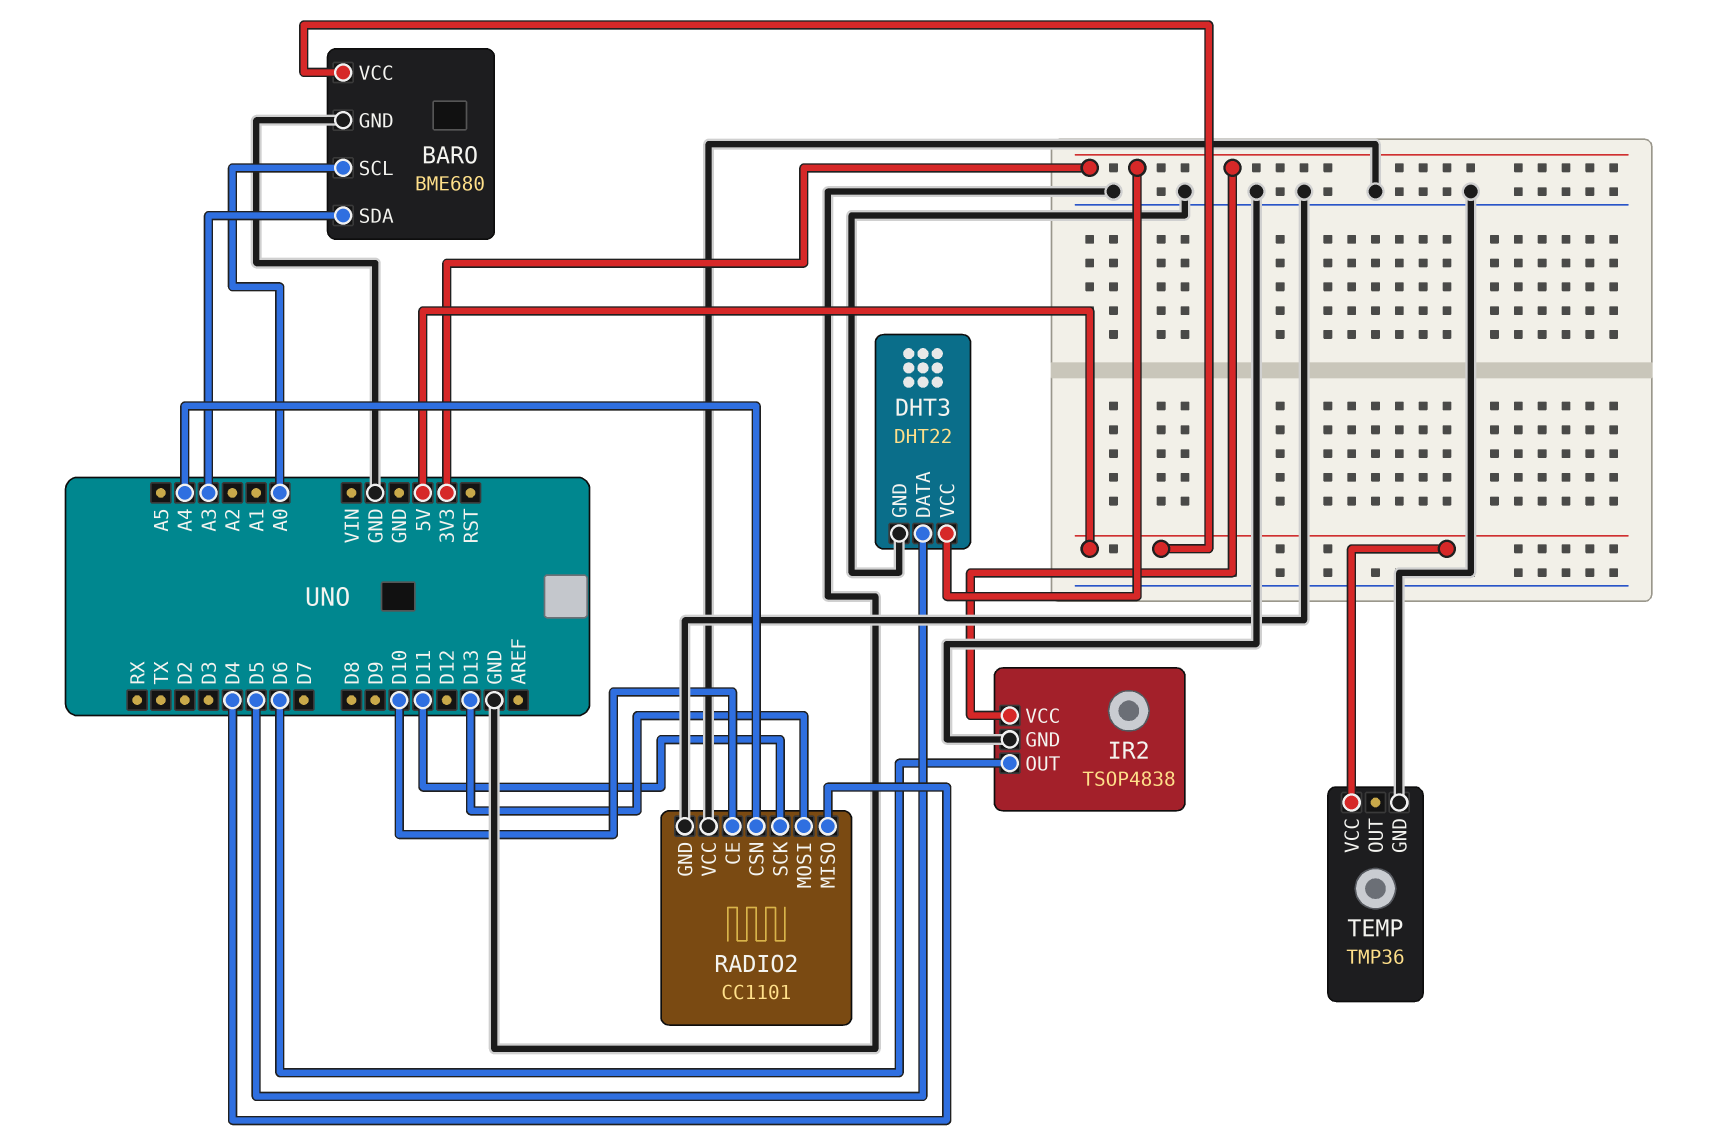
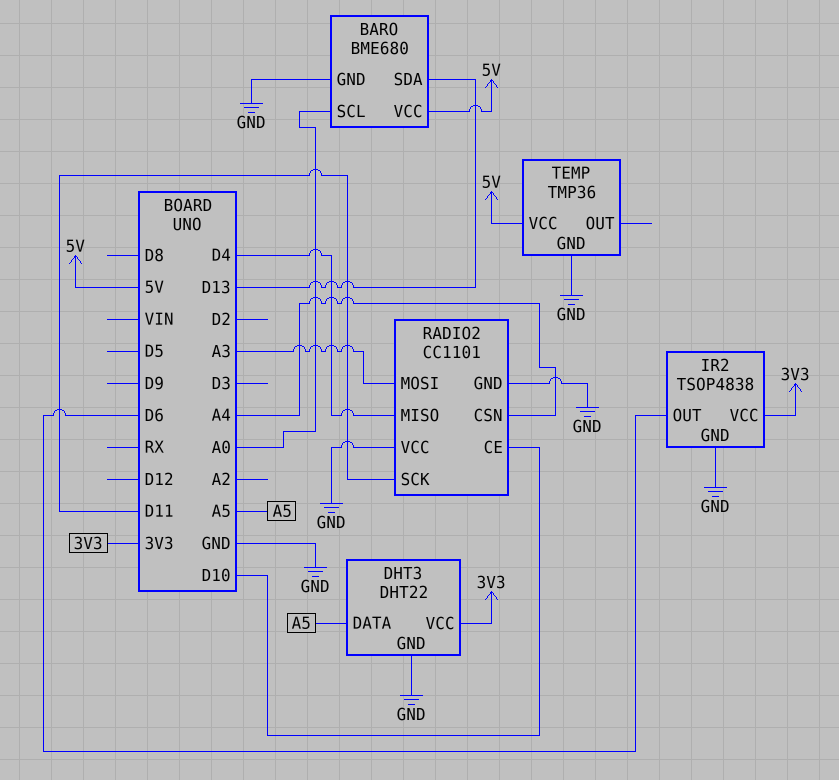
BARO pin SDA: A3 -> D13
DHT3 pin DATA: D5 -> A5
RADIO2 pin MOSI: D13 -> A3

